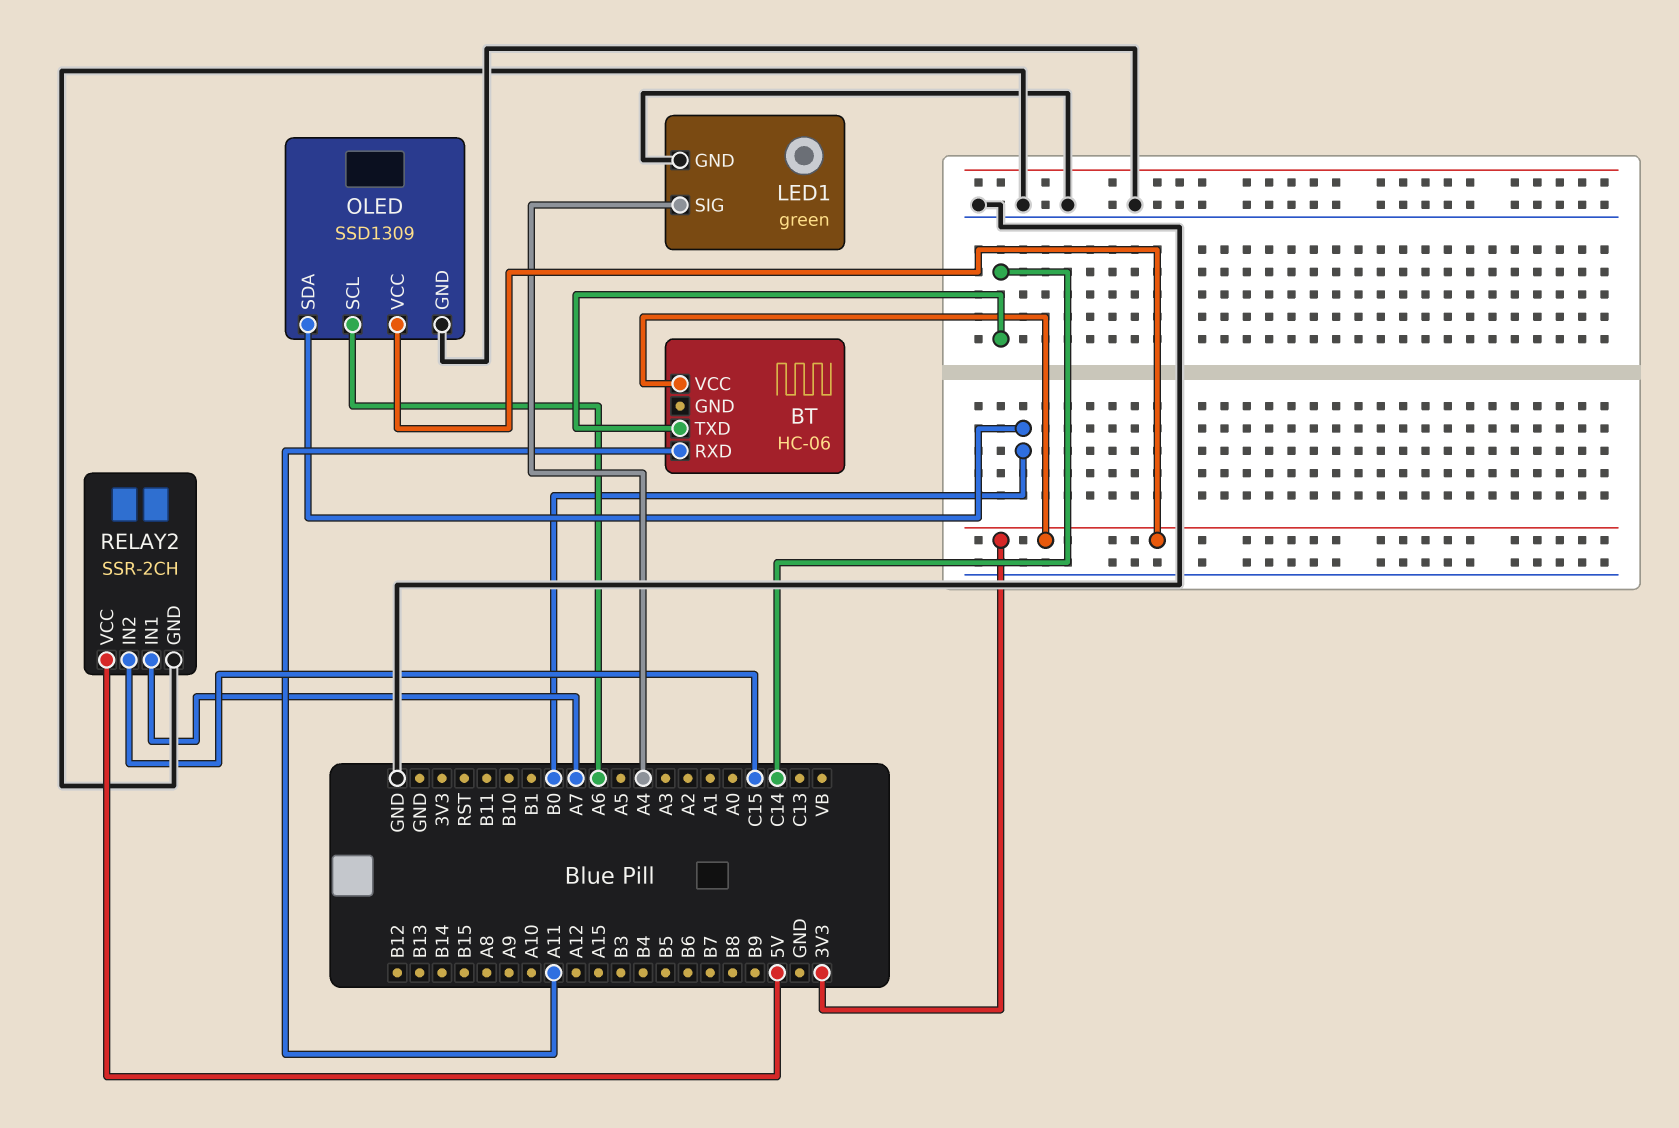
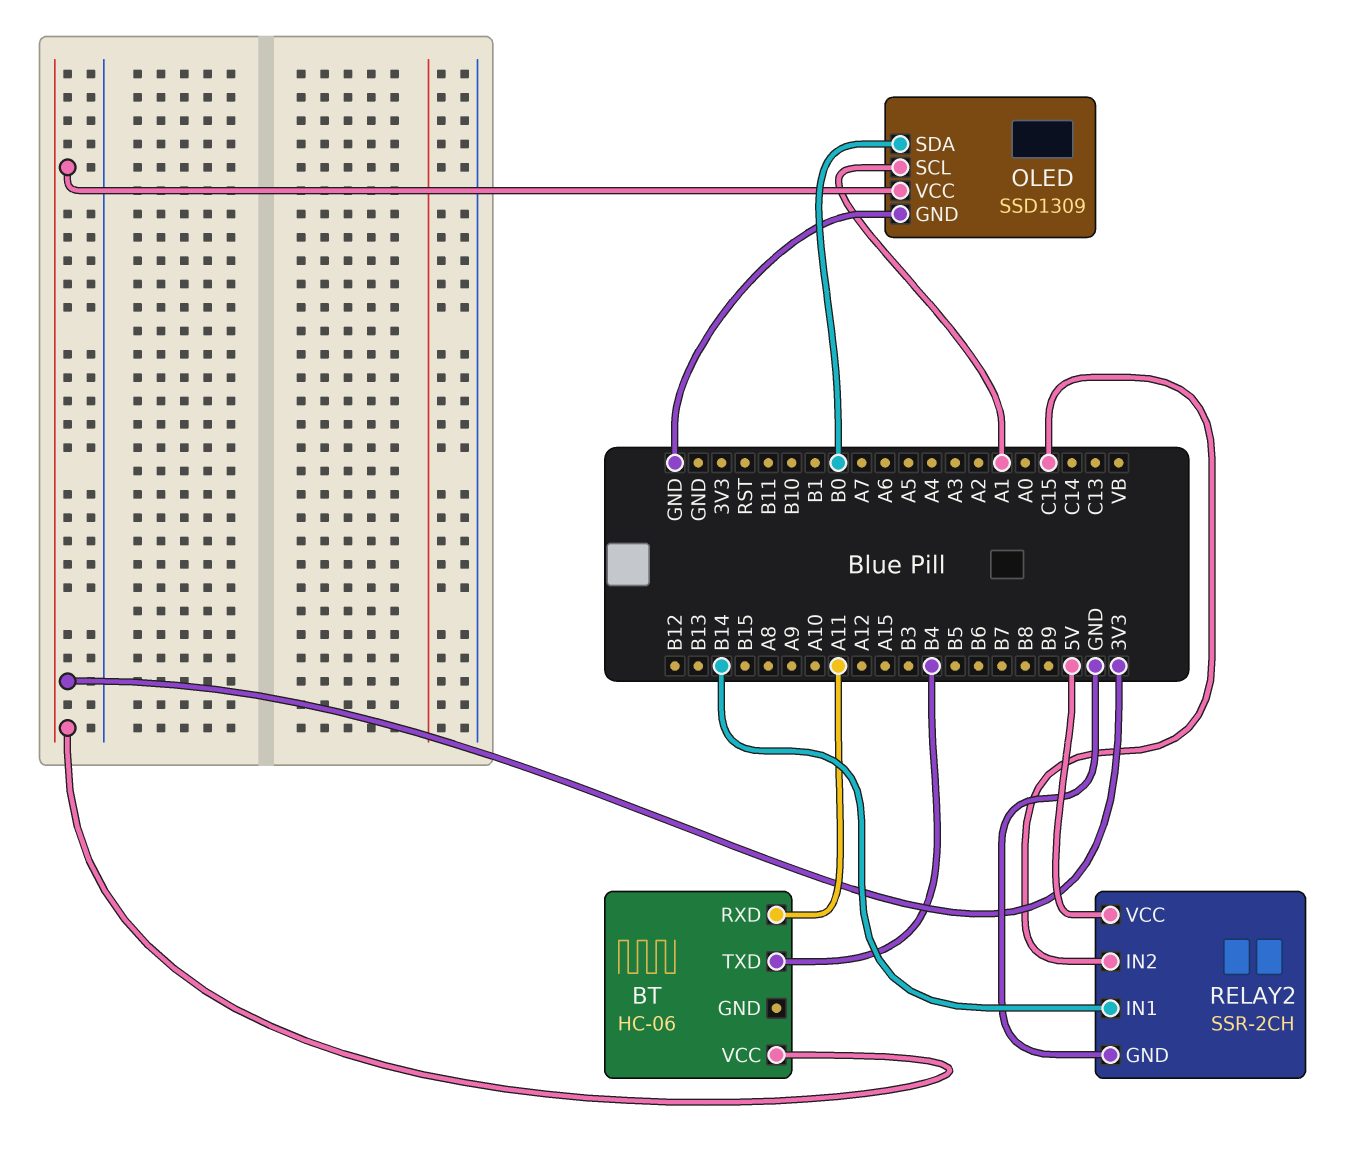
BT pin TXD: C14 -> B4
LED1: green -> none
LED1 pin GND: GND -> none
LED1 pin SIG: A4 -> none
OLED pin SCL: A6 -> A1
RELAY2 pin IN1: A7 -> B14

